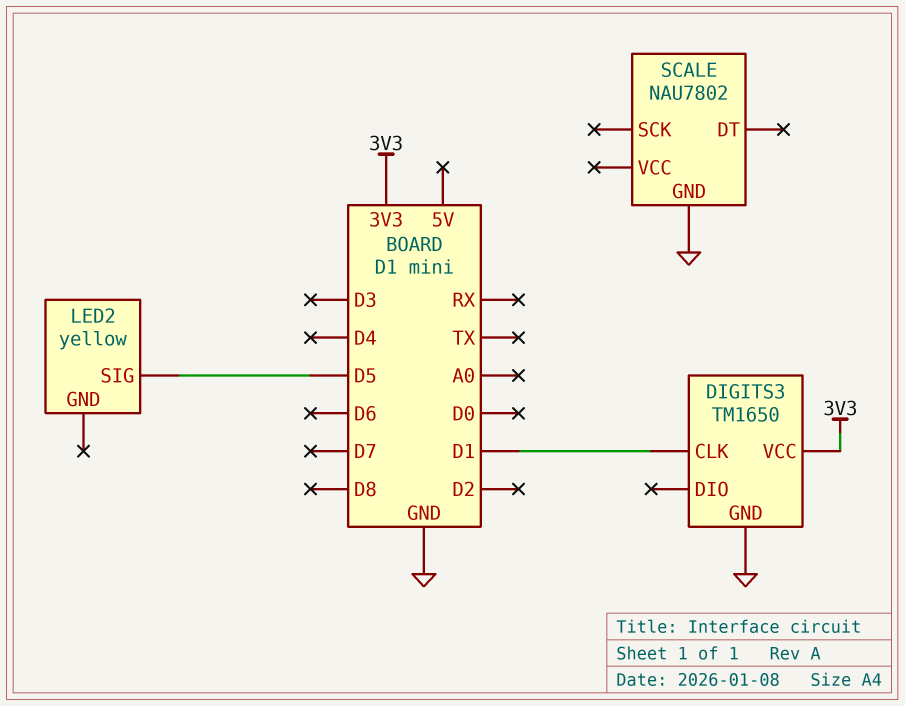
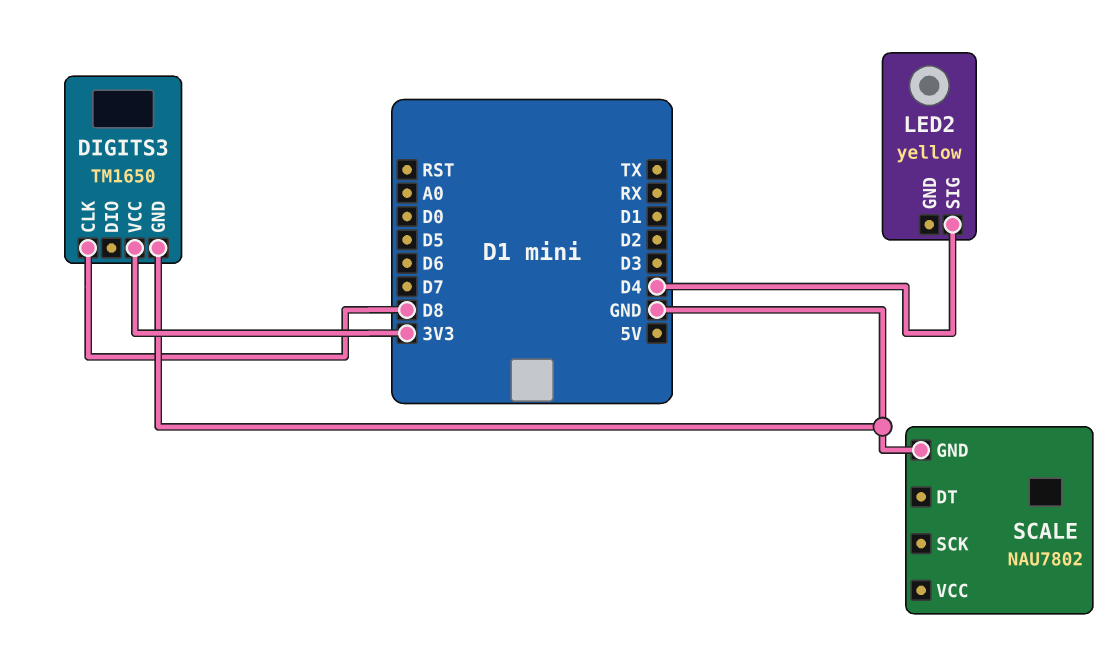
DIGITS3 pin CLK: D1 -> D8
LED2 pin SIG: D5 -> D4

